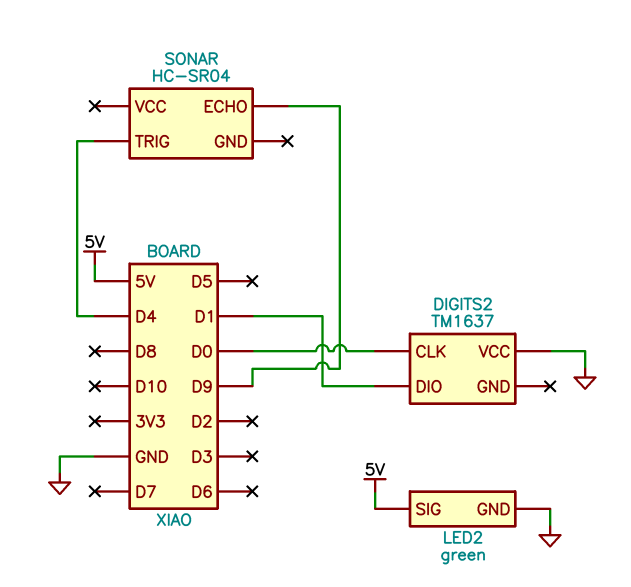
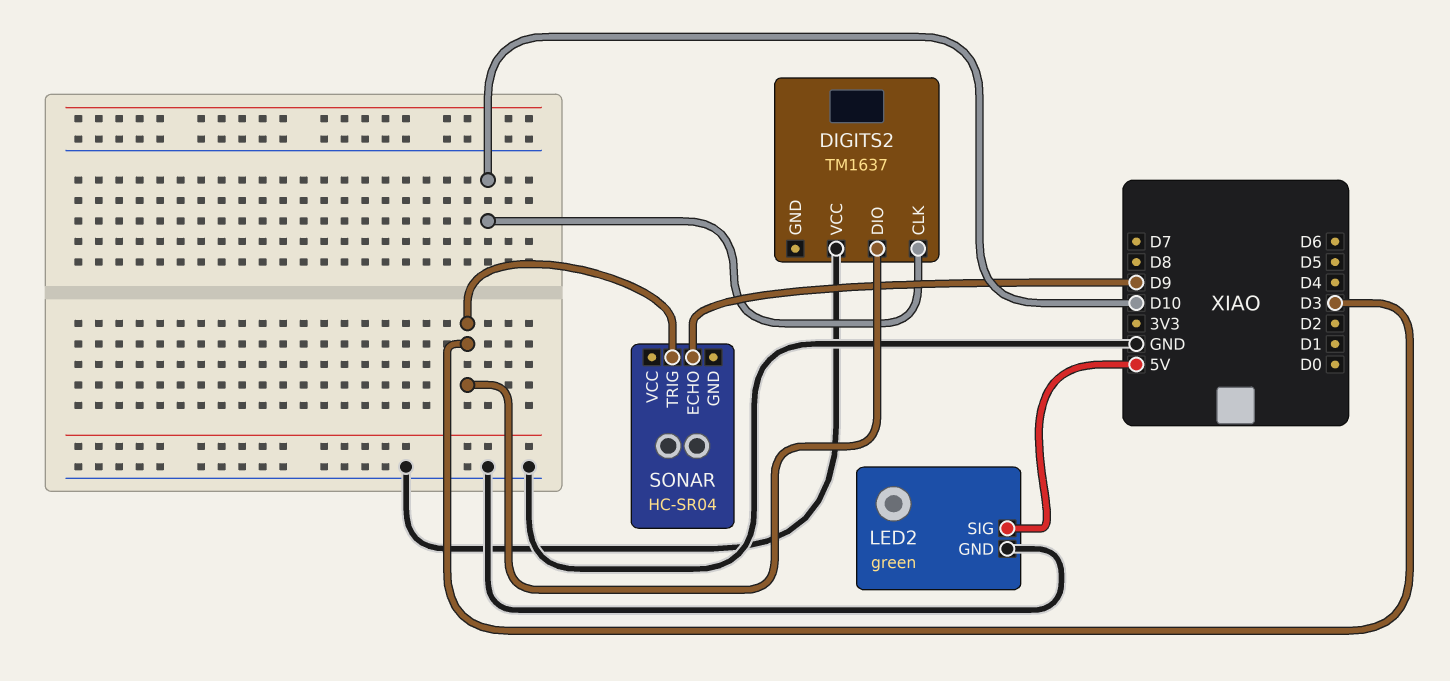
DIGITS2 pin CLK: D0 -> D10
DIGITS2 pin DIO: D1 -> D3
SONAR pin TRIG: D4 -> D3

